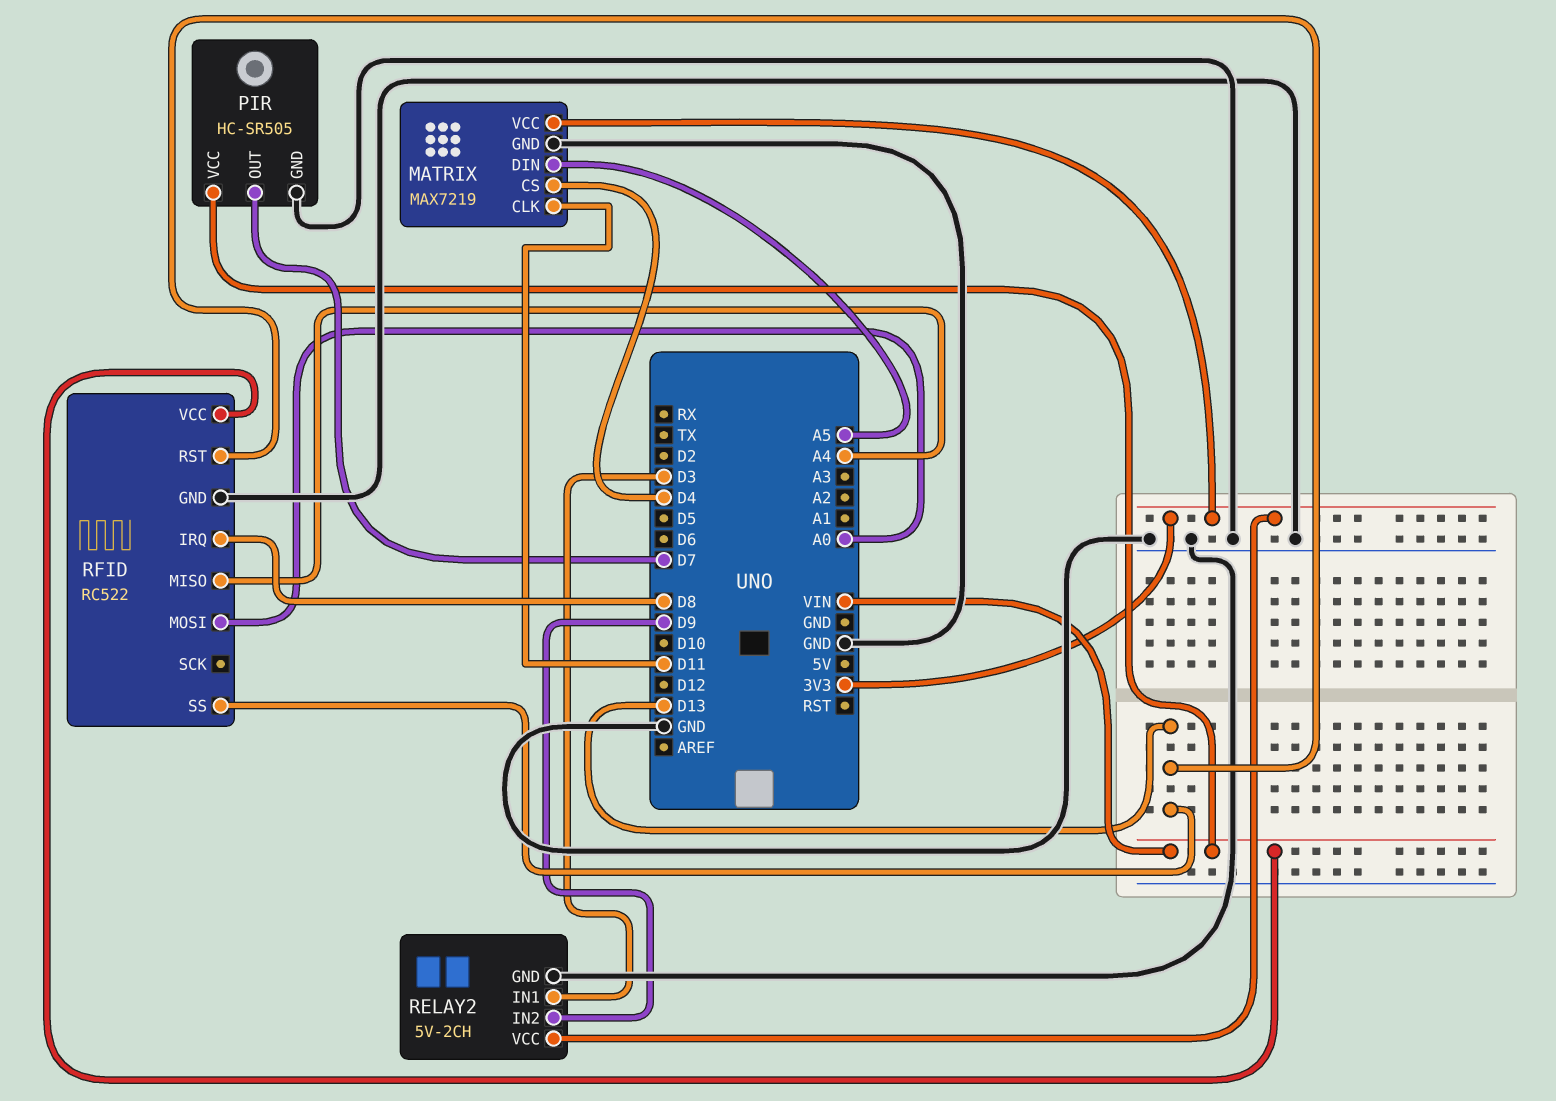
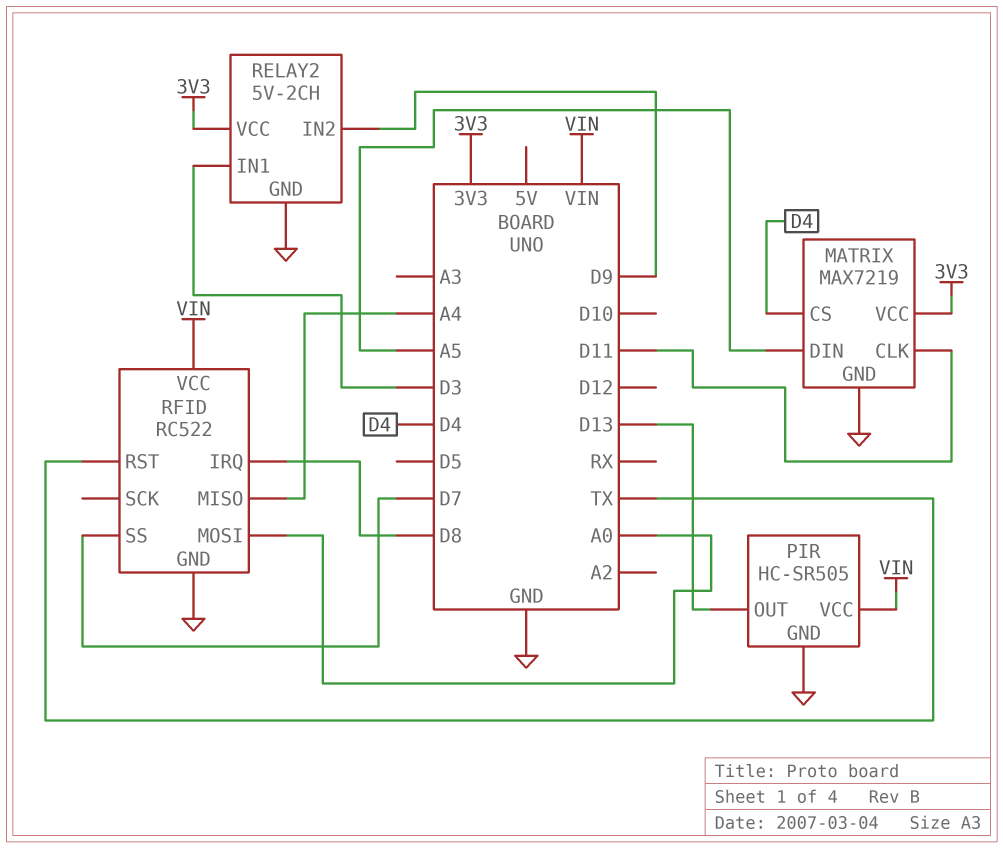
PIR pin OUT: D7 -> D13
RFID pin RST: D13 -> TX
RFID pin SS: D13 -> D7

